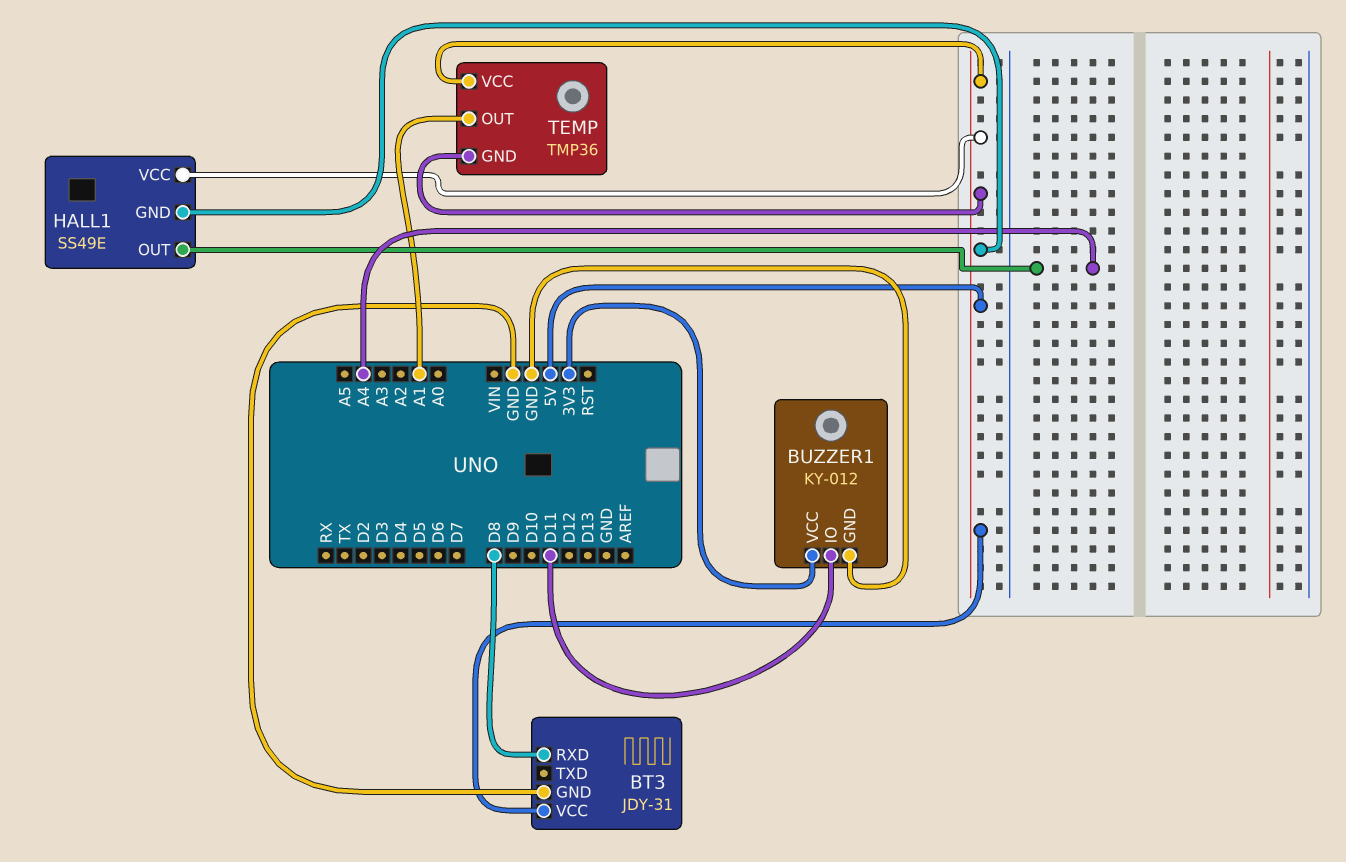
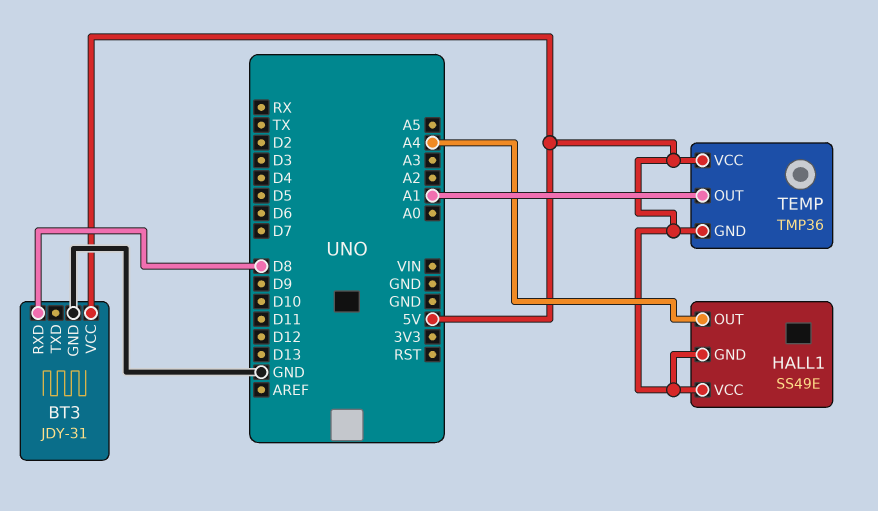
BUZZER1: KY-012 -> none
BUZZER1 pin GND: GND -> none
BUZZER1 pin IO: D11 -> none
BUZZER1 pin VCC: 3V3 -> none

